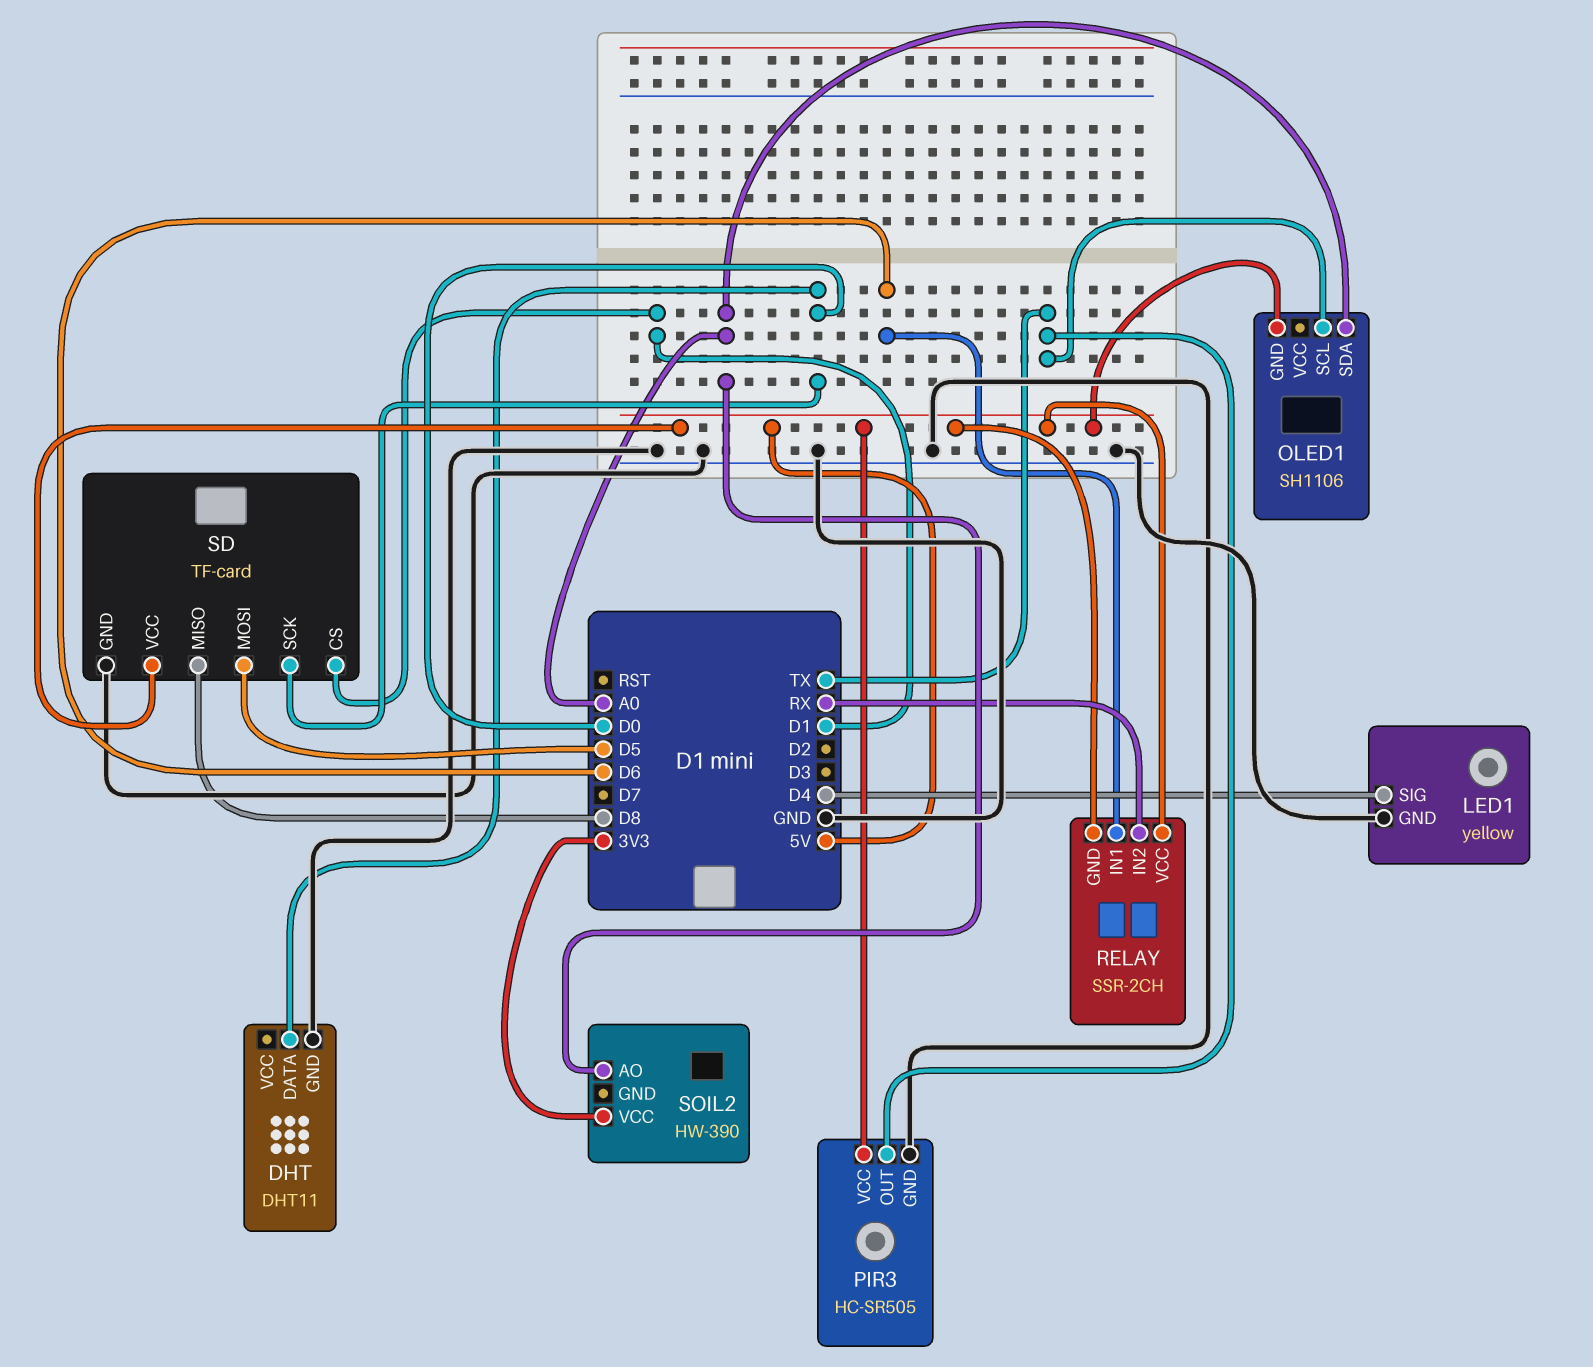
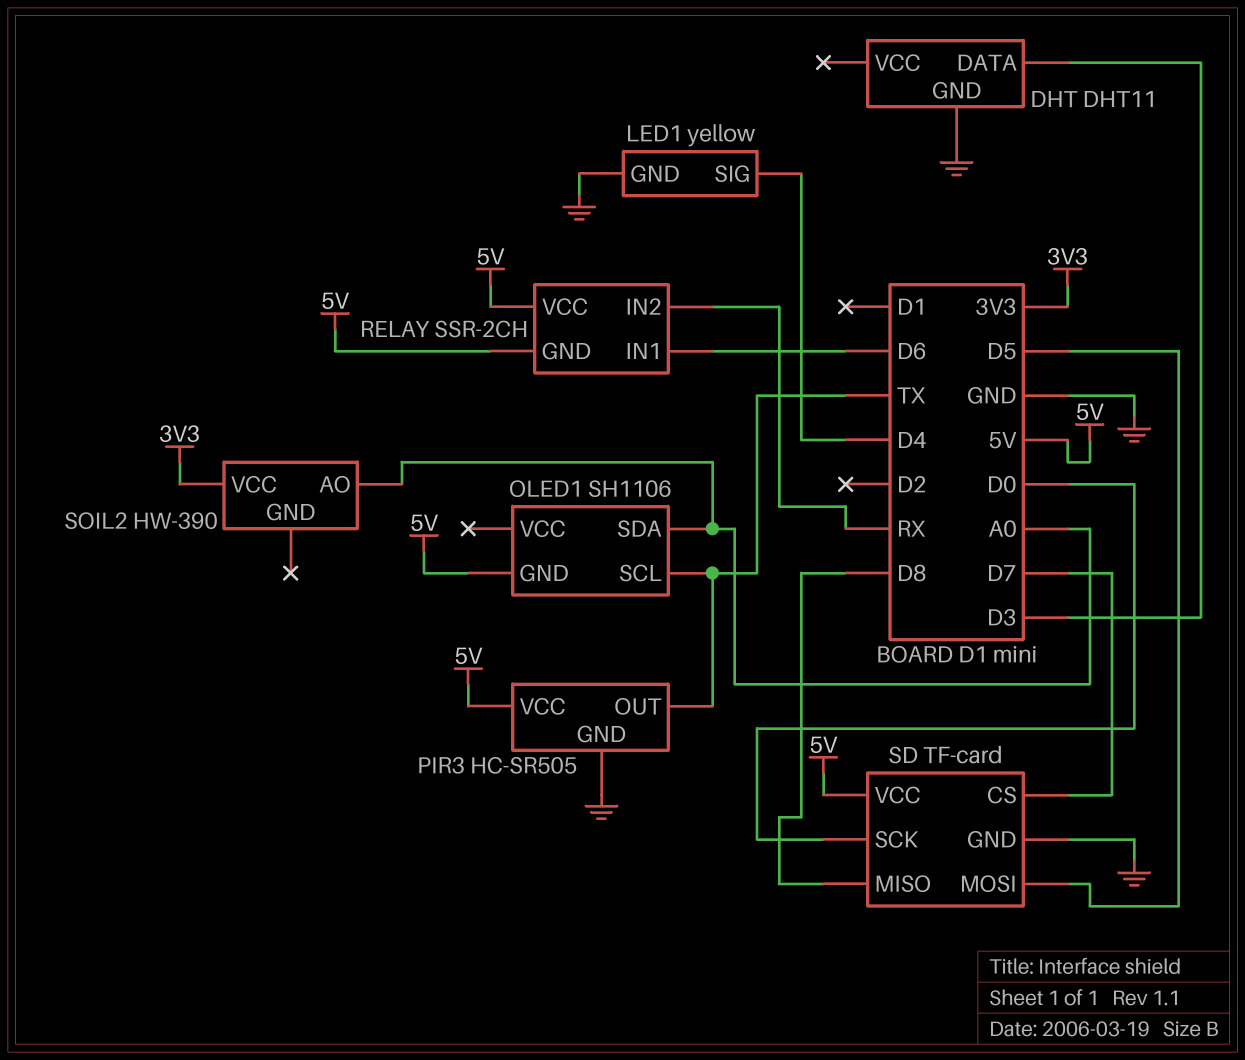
DHT pin DATA: D0 -> D3
SD pin CS: D1 -> D7

